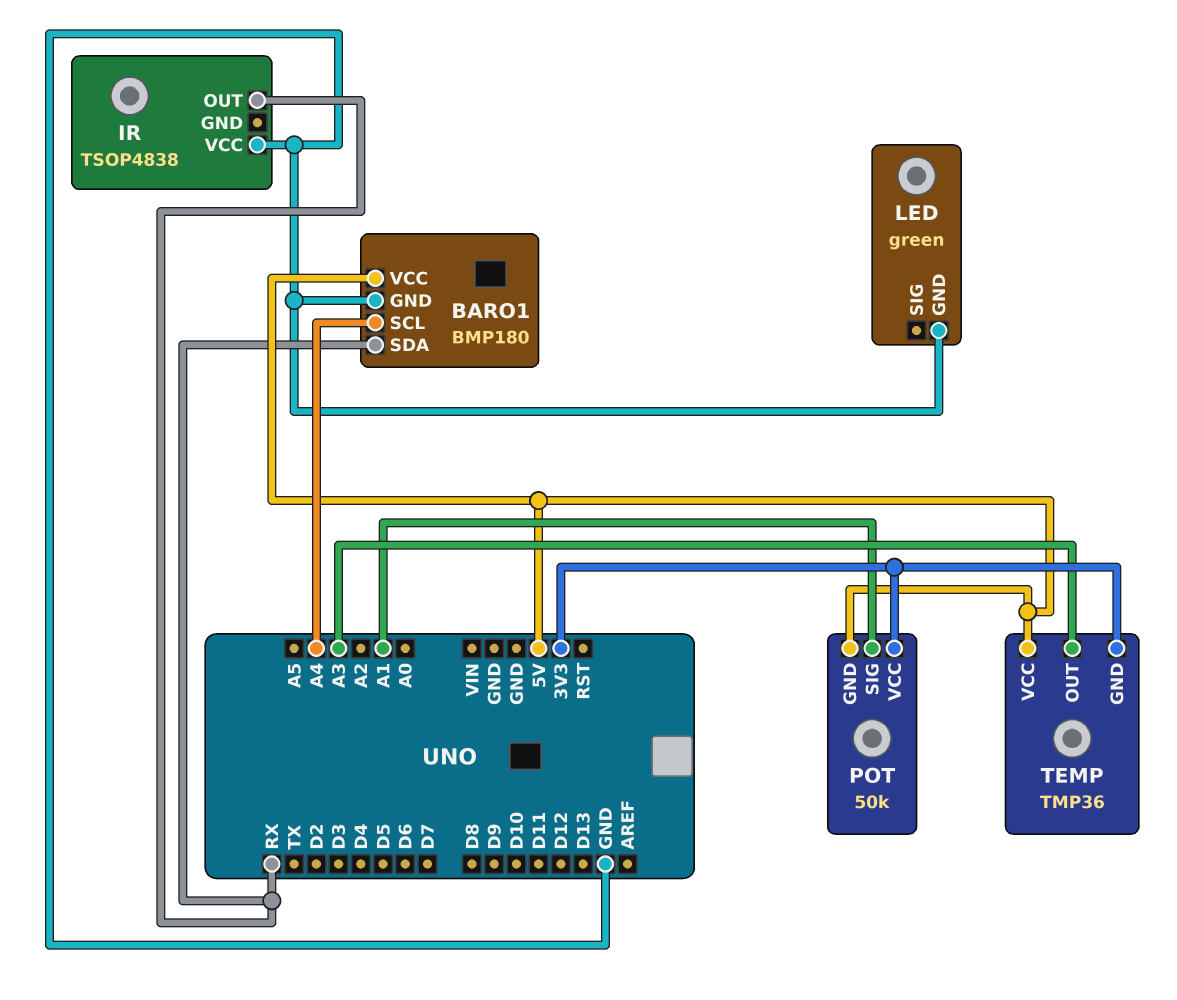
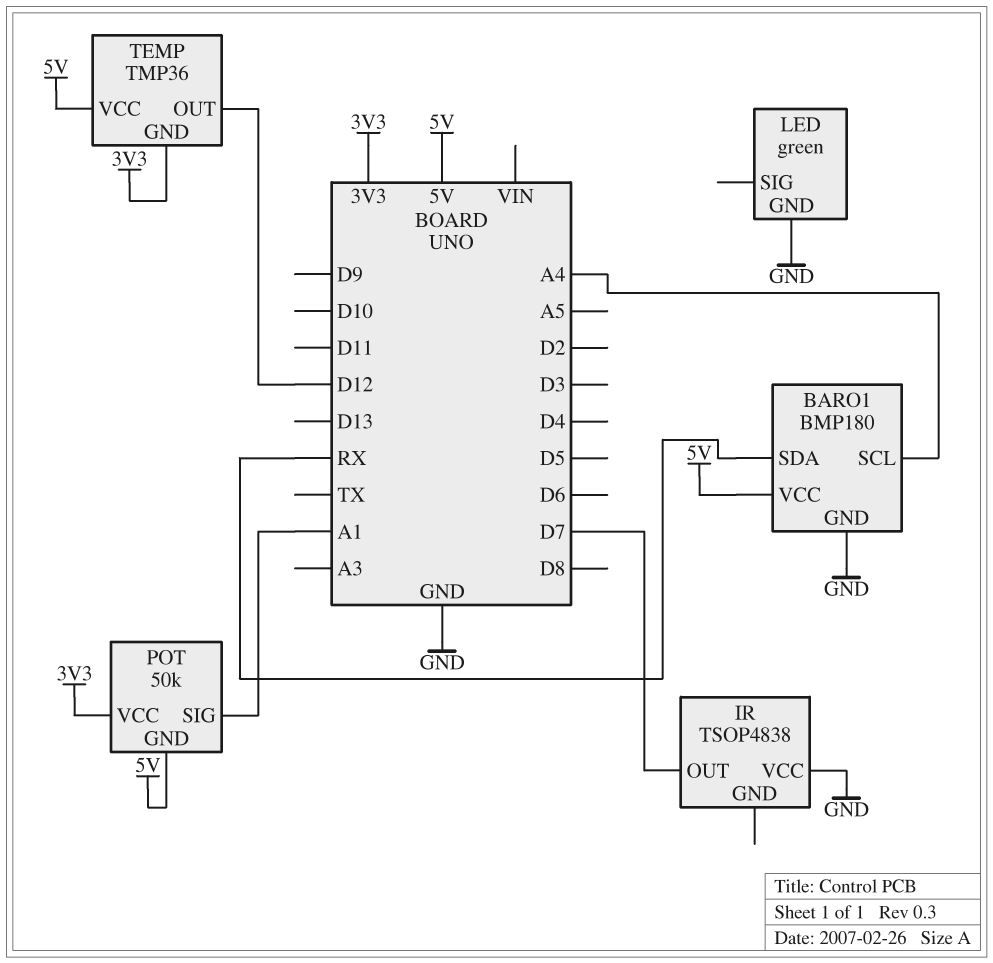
IR pin OUT: RX -> D7
TEMP pin OUT: A3 -> D12

